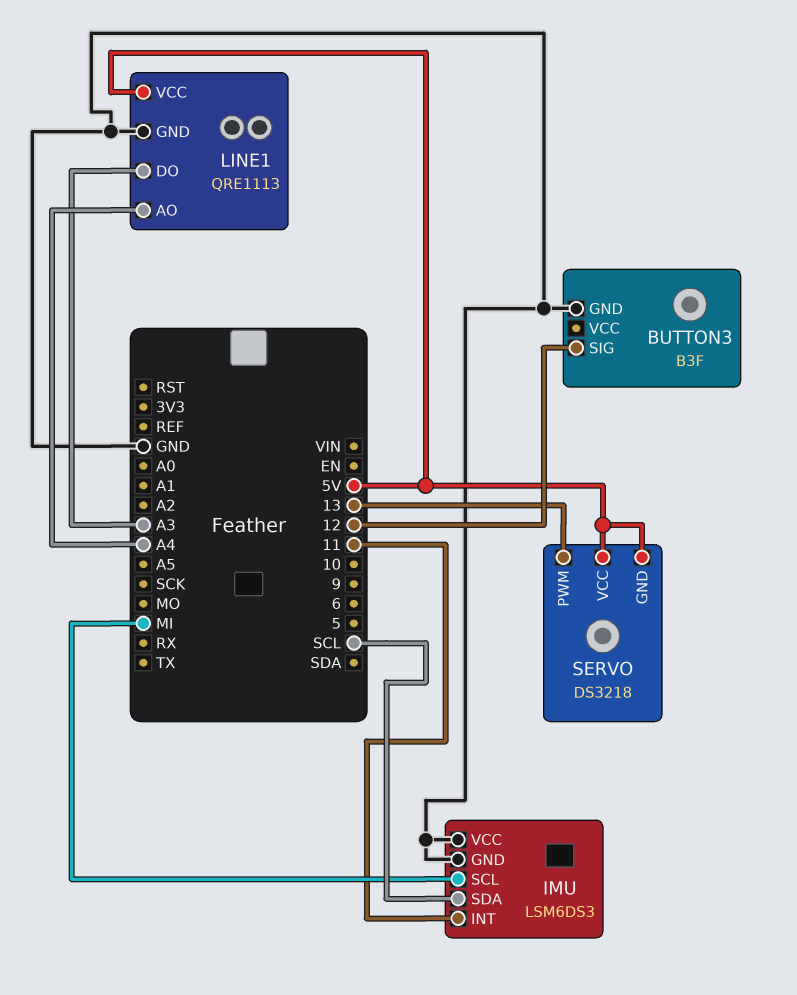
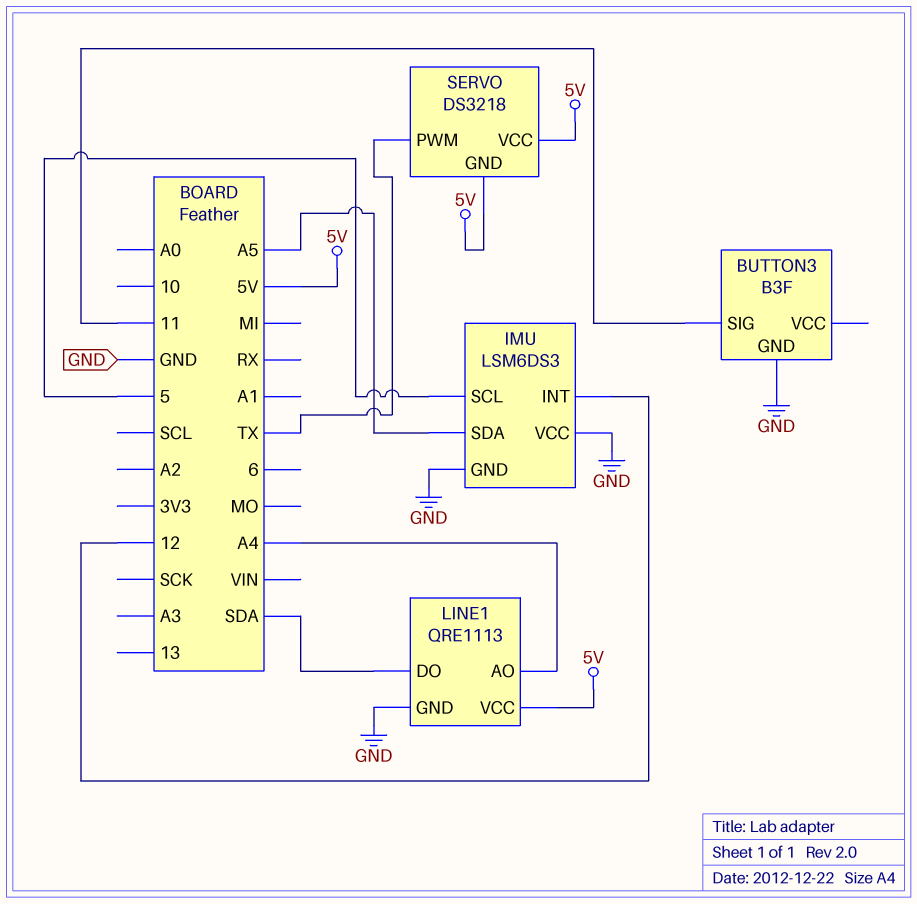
BUTTON3 pin SIG: 12 -> 11
IMU pin INT: 11 -> 12
IMU pin SCL: MI -> 5
IMU pin SDA: SCL -> A5
LINE1 pin DO: A3 -> SDA
SERVO pin PWM: 13 -> TX

